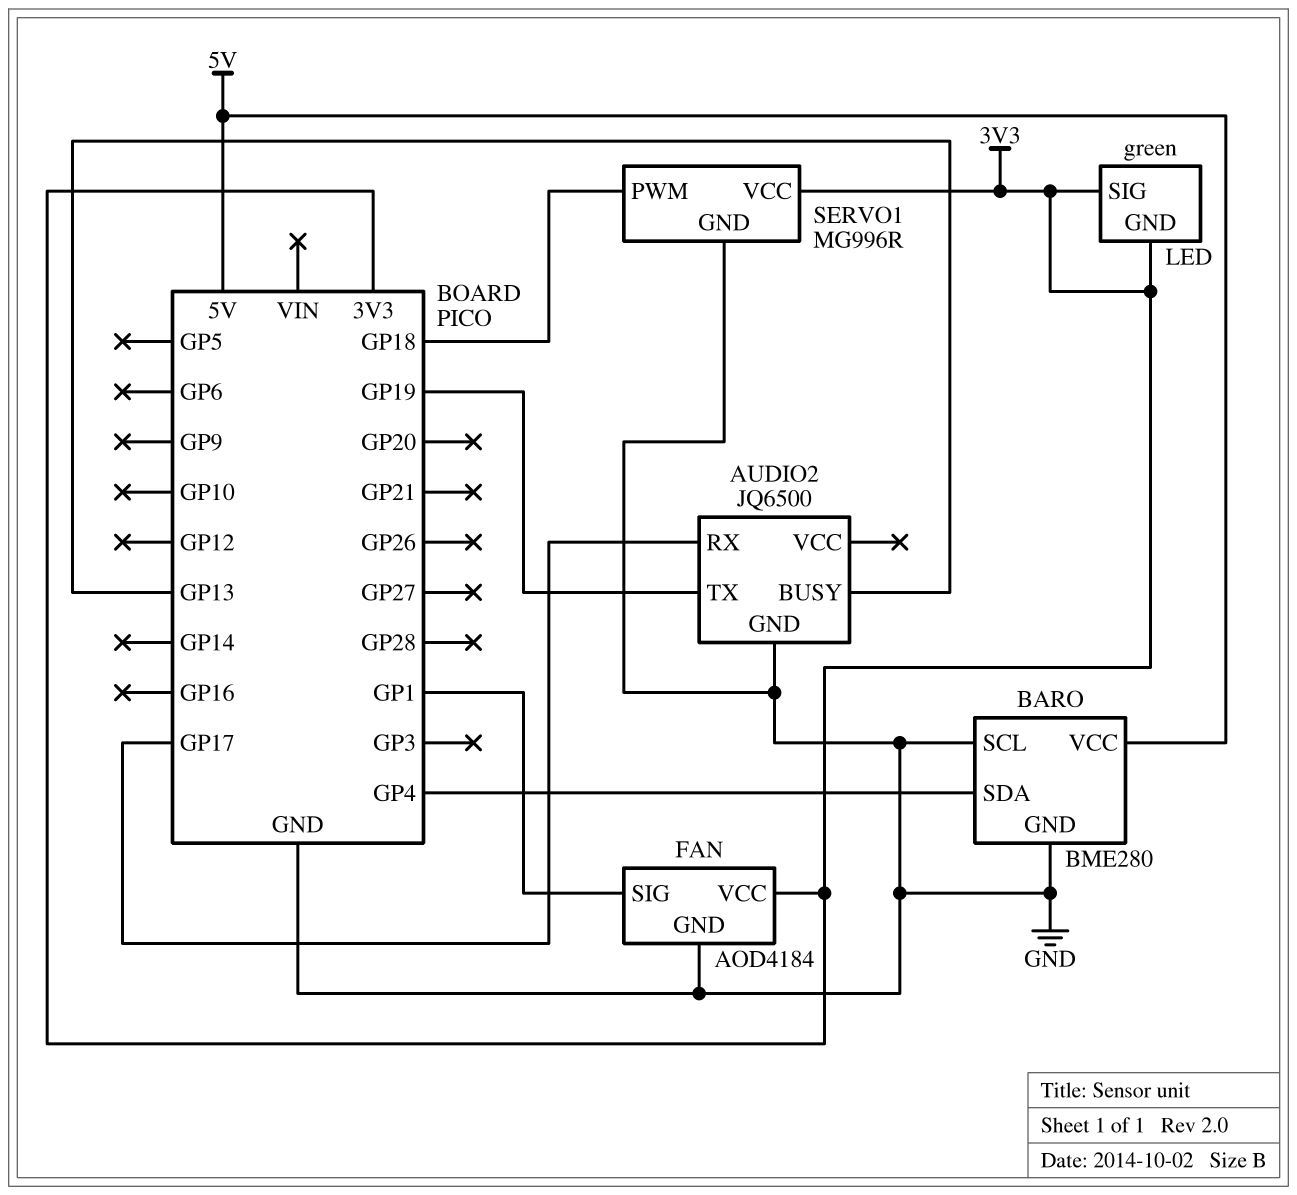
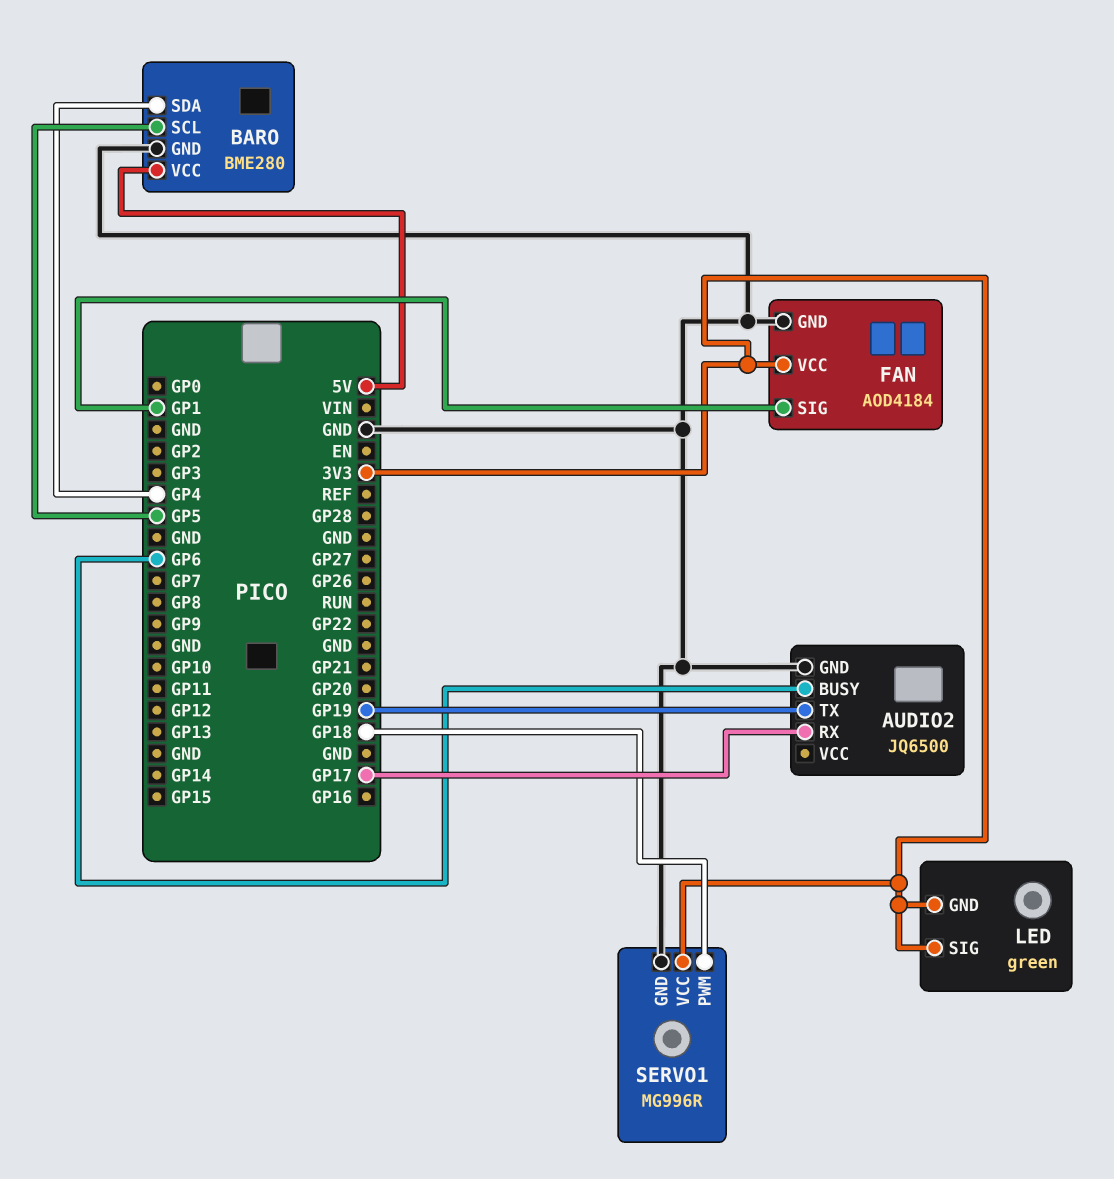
AUDIO2 pin BUSY: GP13 -> GP6
BARO pin SCL: GND -> GP5

